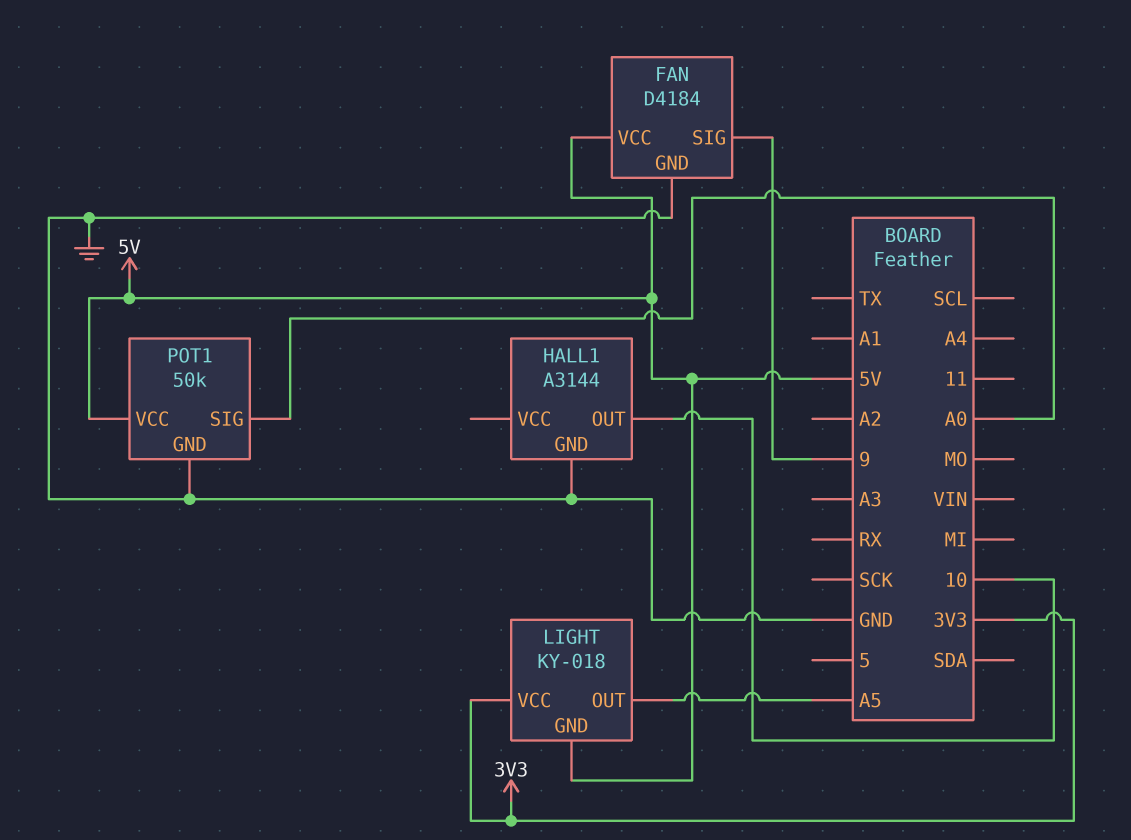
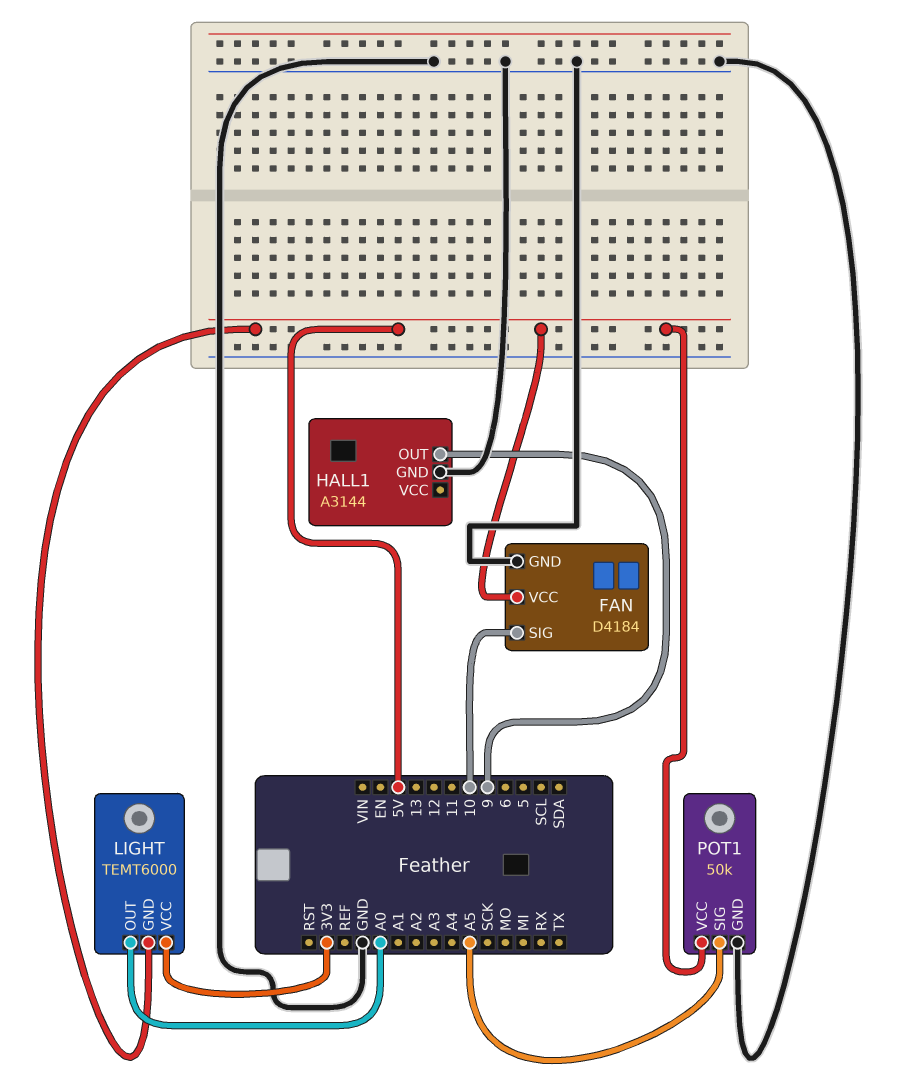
FAN pin SIG: 9 -> 10
HALL1 pin OUT: 10 -> 9
LIGHT: KY-018 -> TEMT6000
LIGHT pin OUT: A5 -> A0
POT1 pin SIG: A0 -> A5

